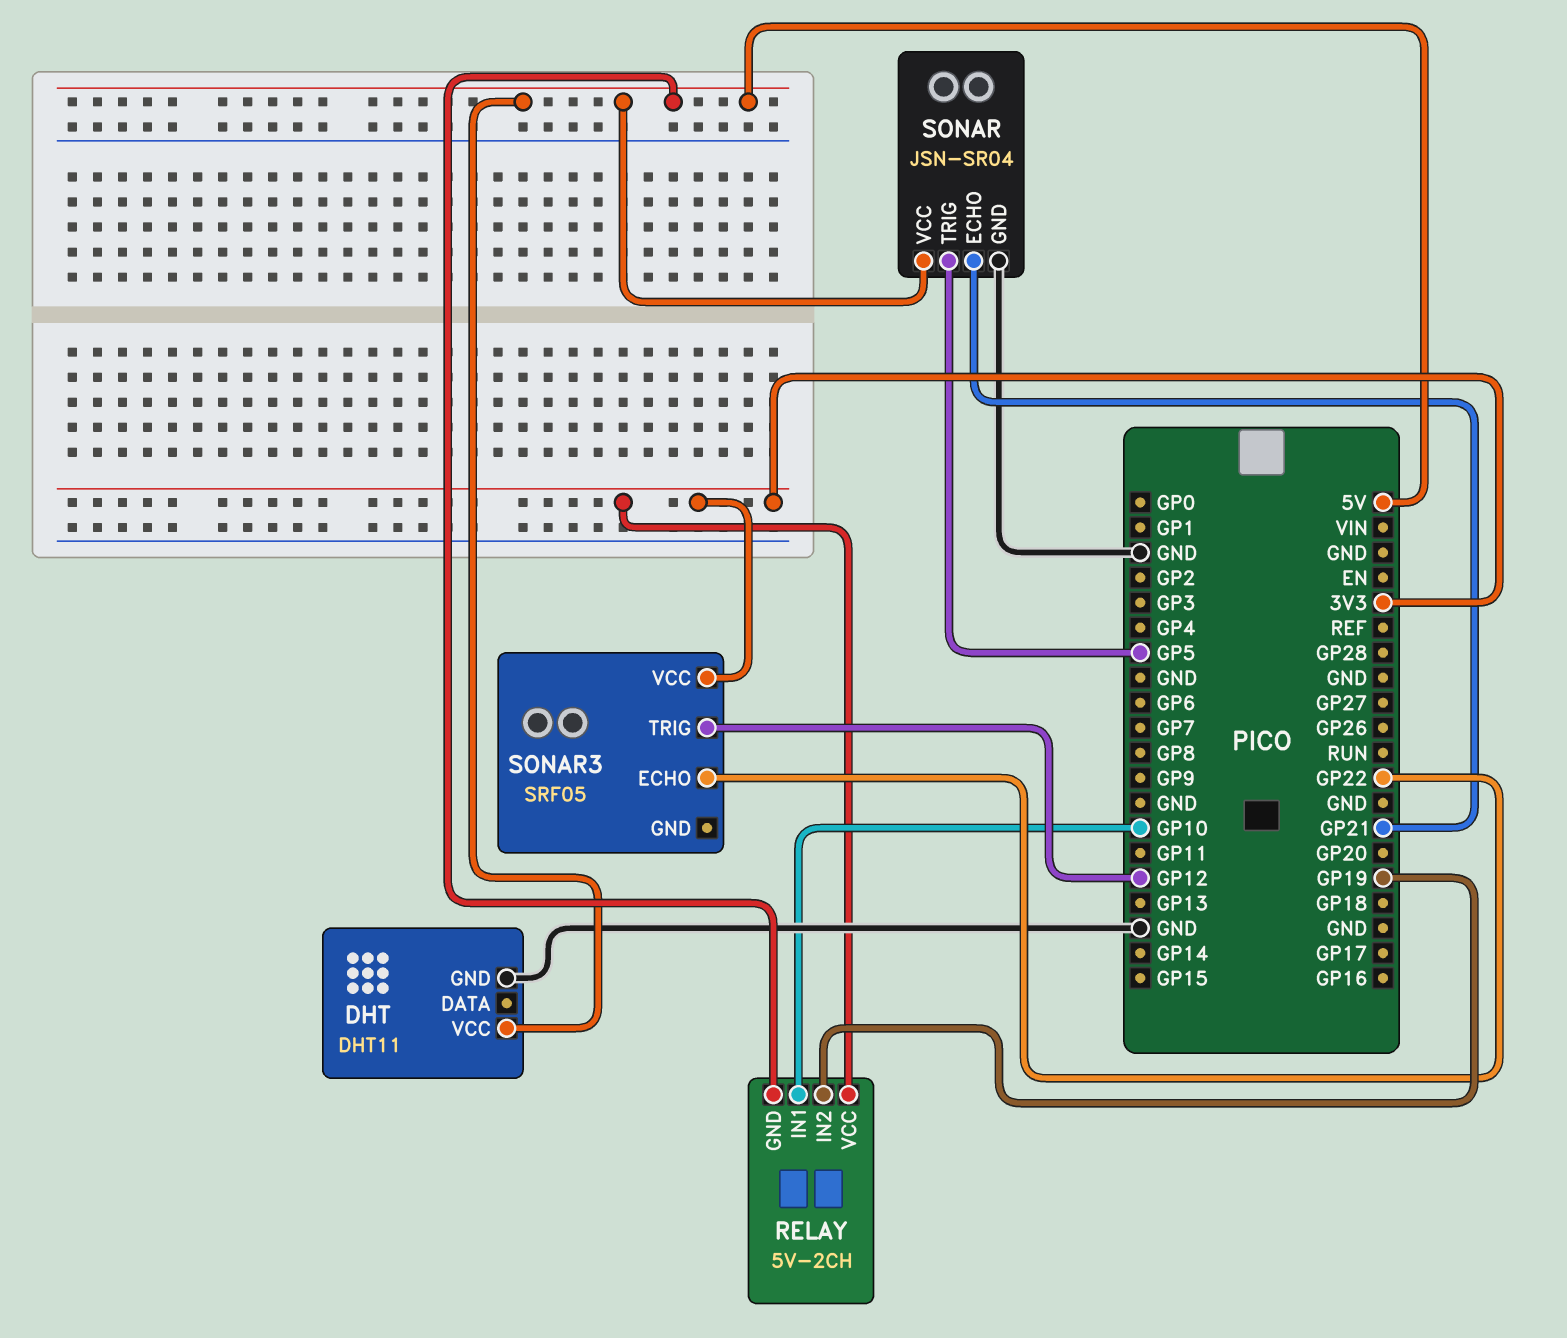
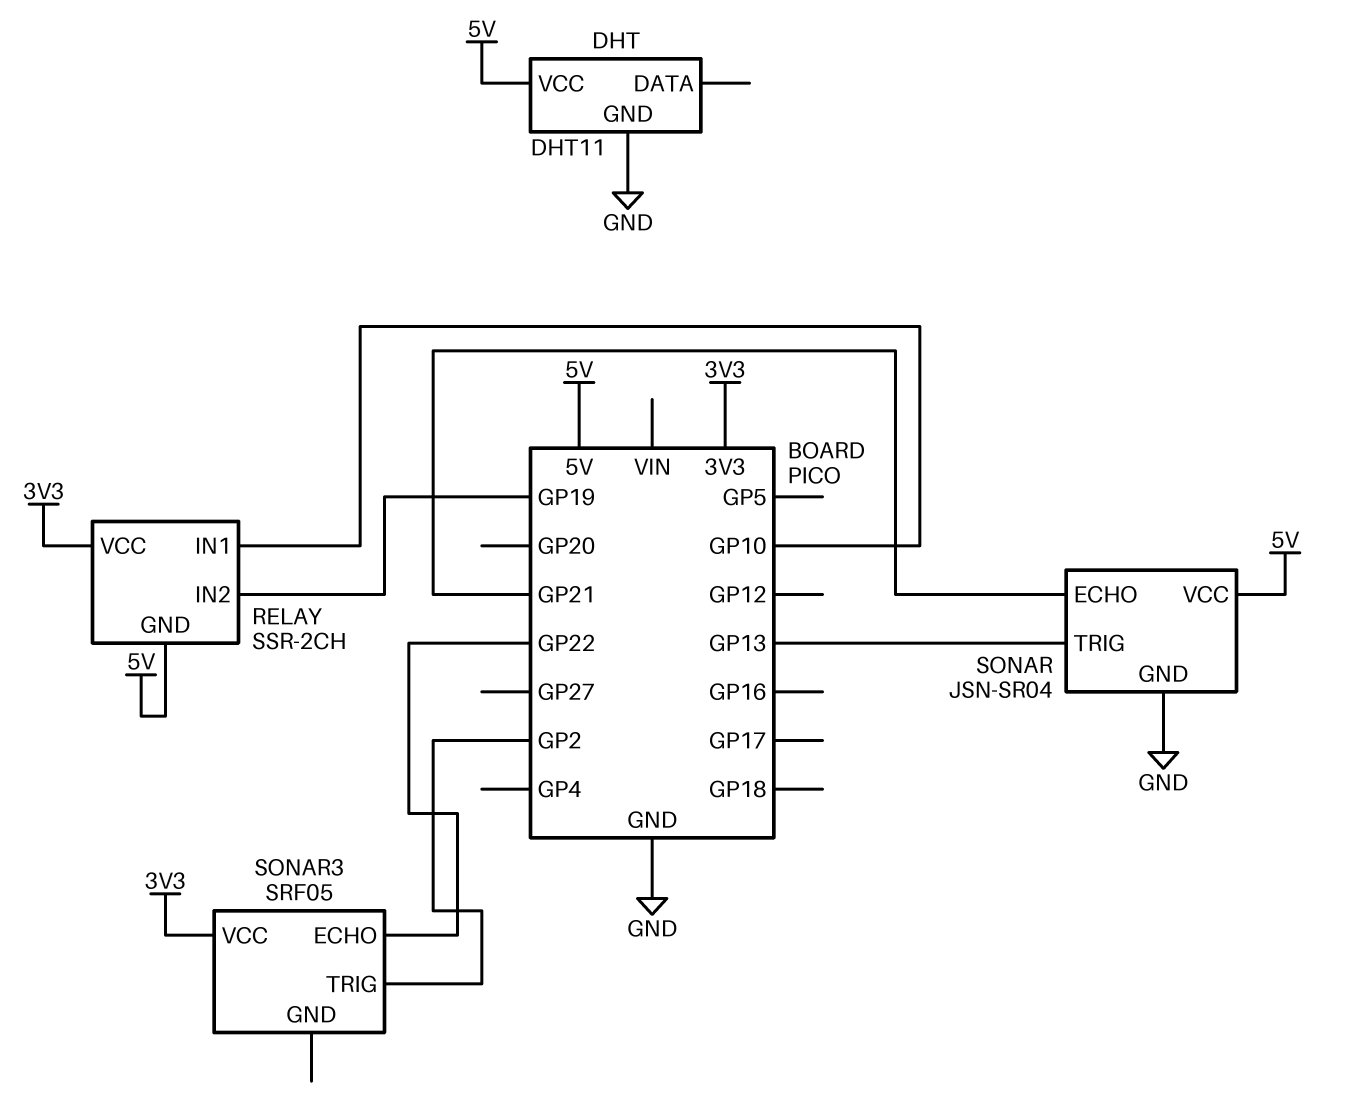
RELAY: 5V-2CH -> SSR-2CH
SONAR pin TRIG: GP5 -> GP13
SONAR3 pin TRIG: GP12 -> GP2

